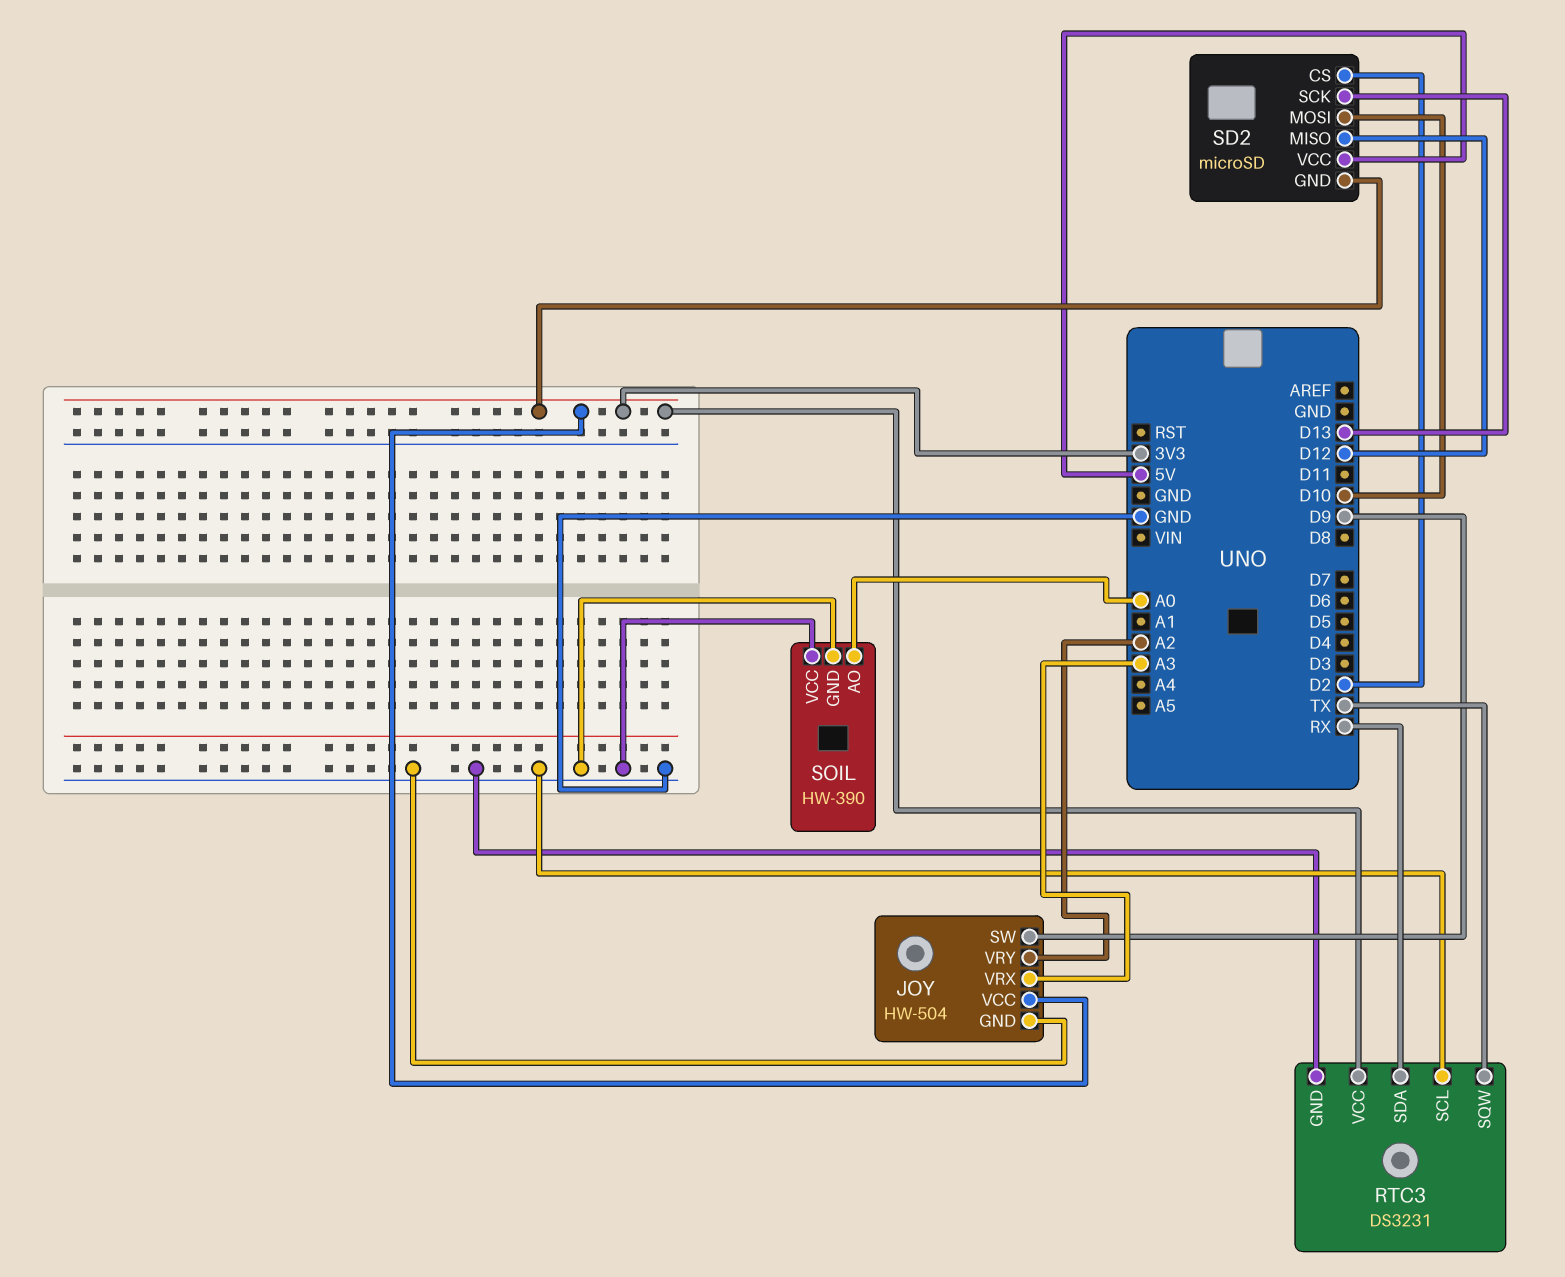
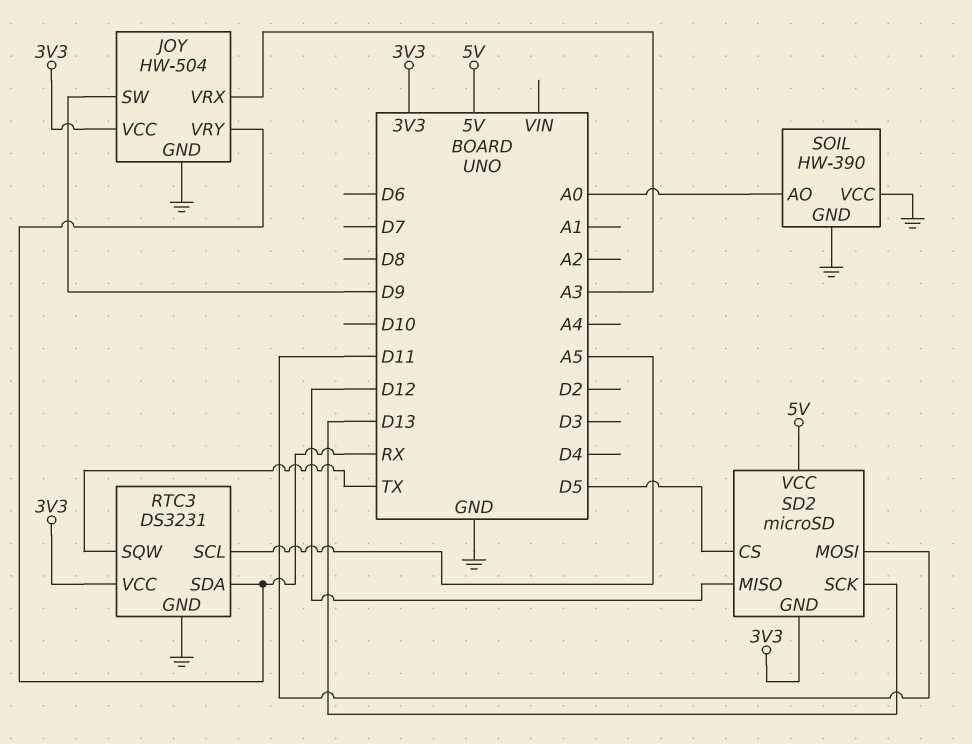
JOY pin VRY: A2 -> RX
RTC3 pin SCL: GND -> A5
SD2 pin CS: D2 -> D5
SD2 pin MOSI: D10 -> D11

